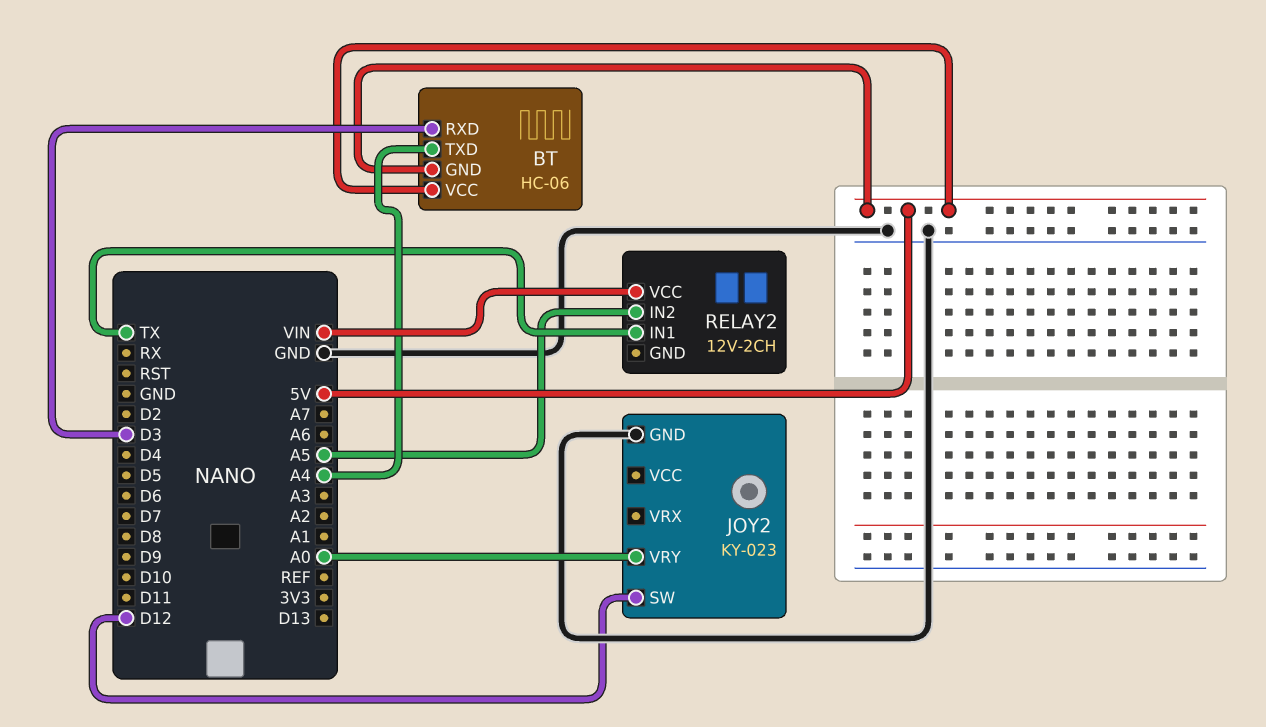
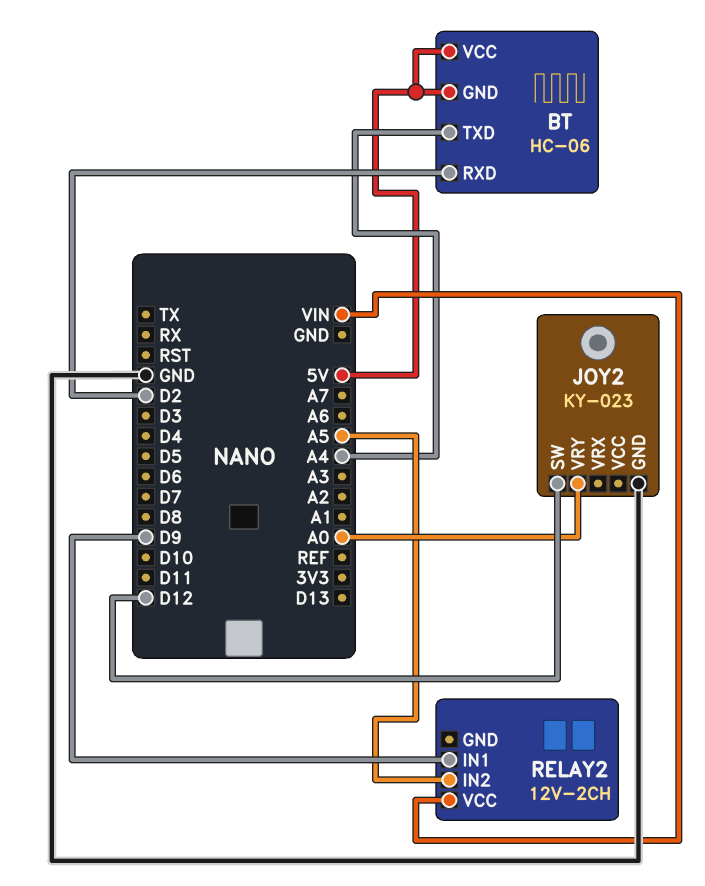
BT pin RXD: D3 -> D2
RELAY2 pin IN1: TX -> D9

